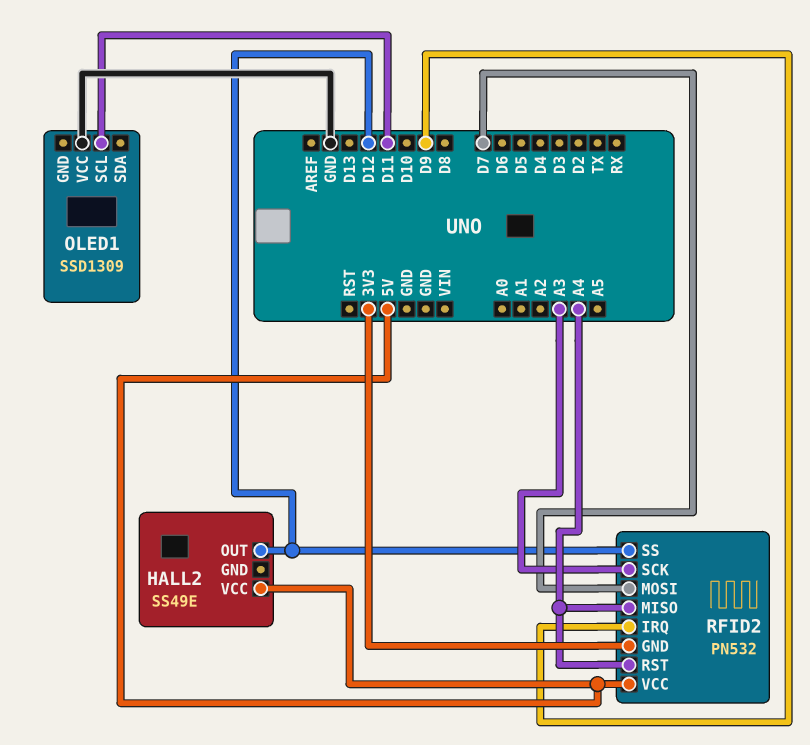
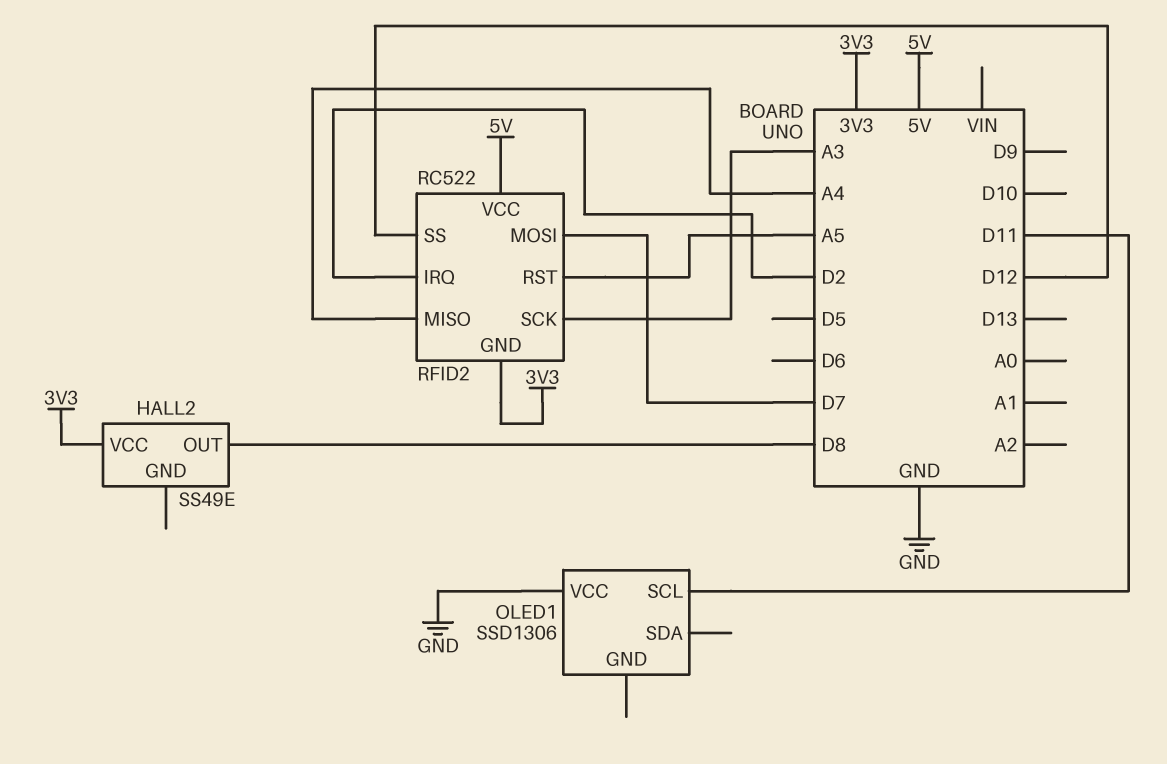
HALL2 pin OUT: D12 -> D8
HALL2 pin VCC: 5V -> 3V3
OLED1: SSD1309 -> SSD1306
RFID2: PN532 -> RC522
RFID2 pin IRQ: D9 -> D2
RFID2 pin RST: A4 -> A5

